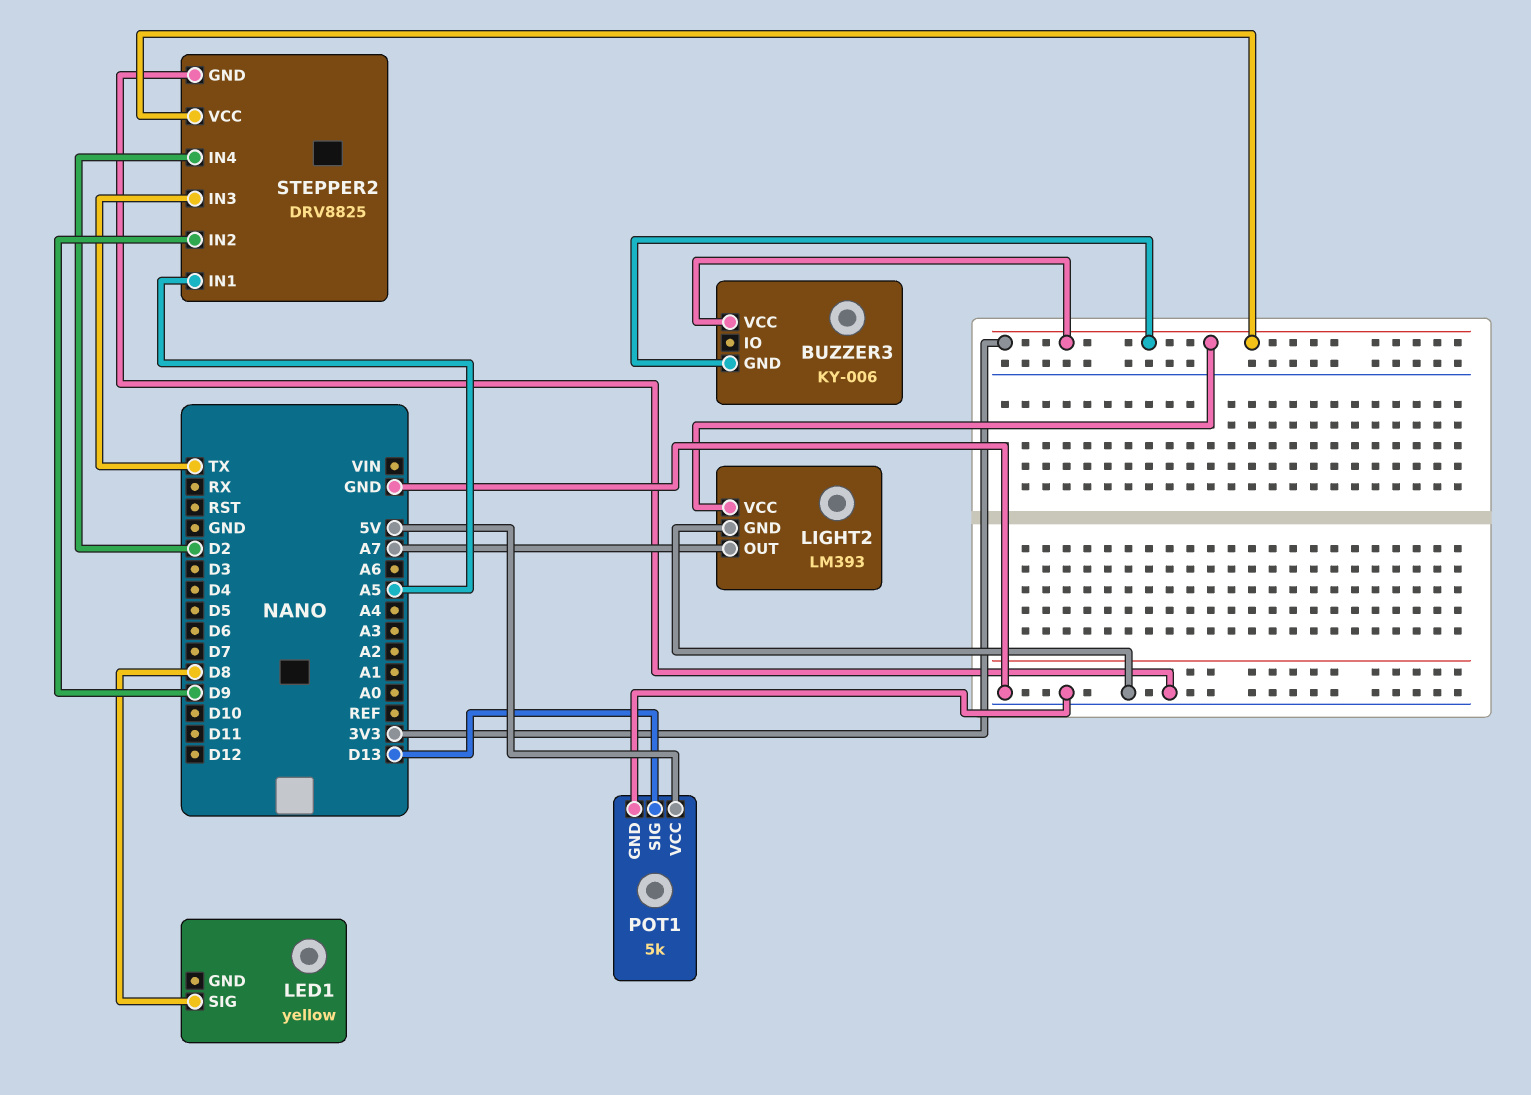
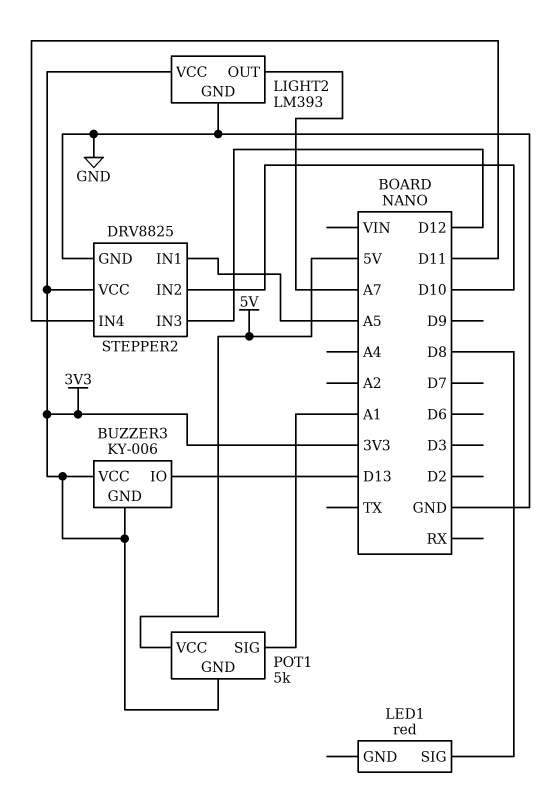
BUZZER3 pin IO: none -> D13
LED1: yellow -> red
POT1 pin GND: GND -> 3V3
POT1 pin SIG: D13 -> A1
STEPPER2 pin IN2: D9 -> D10
STEPPER2 pin IN3: TX -> D12
STEPPER2 pin IN4: D2 -> D11

